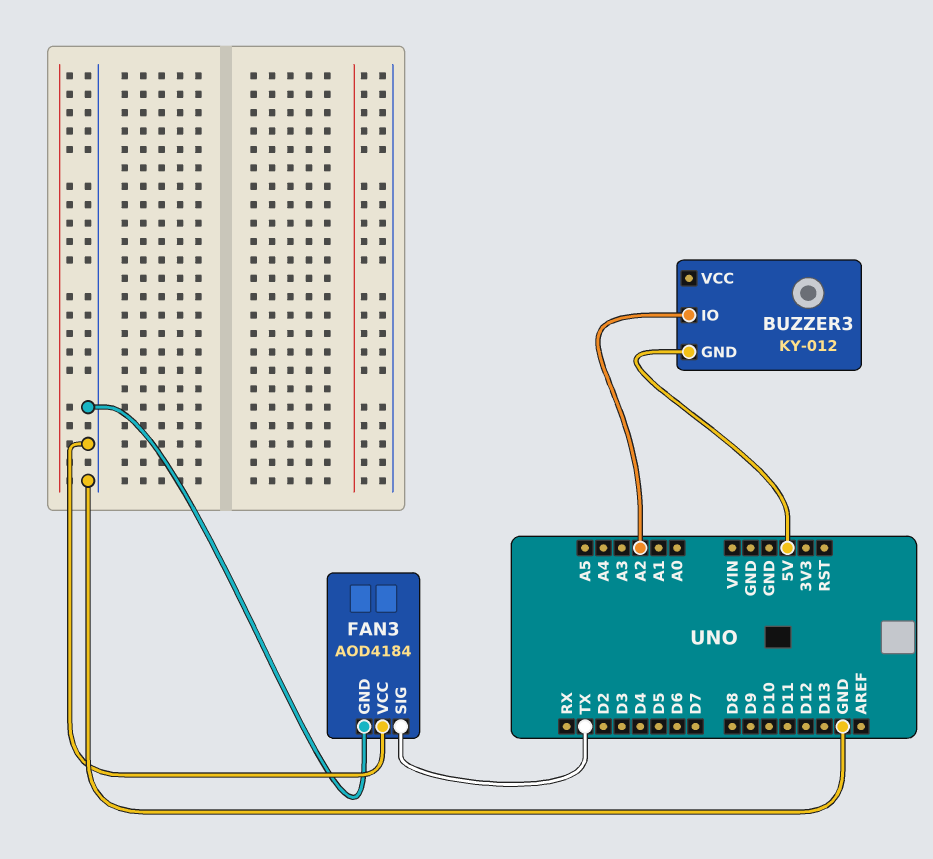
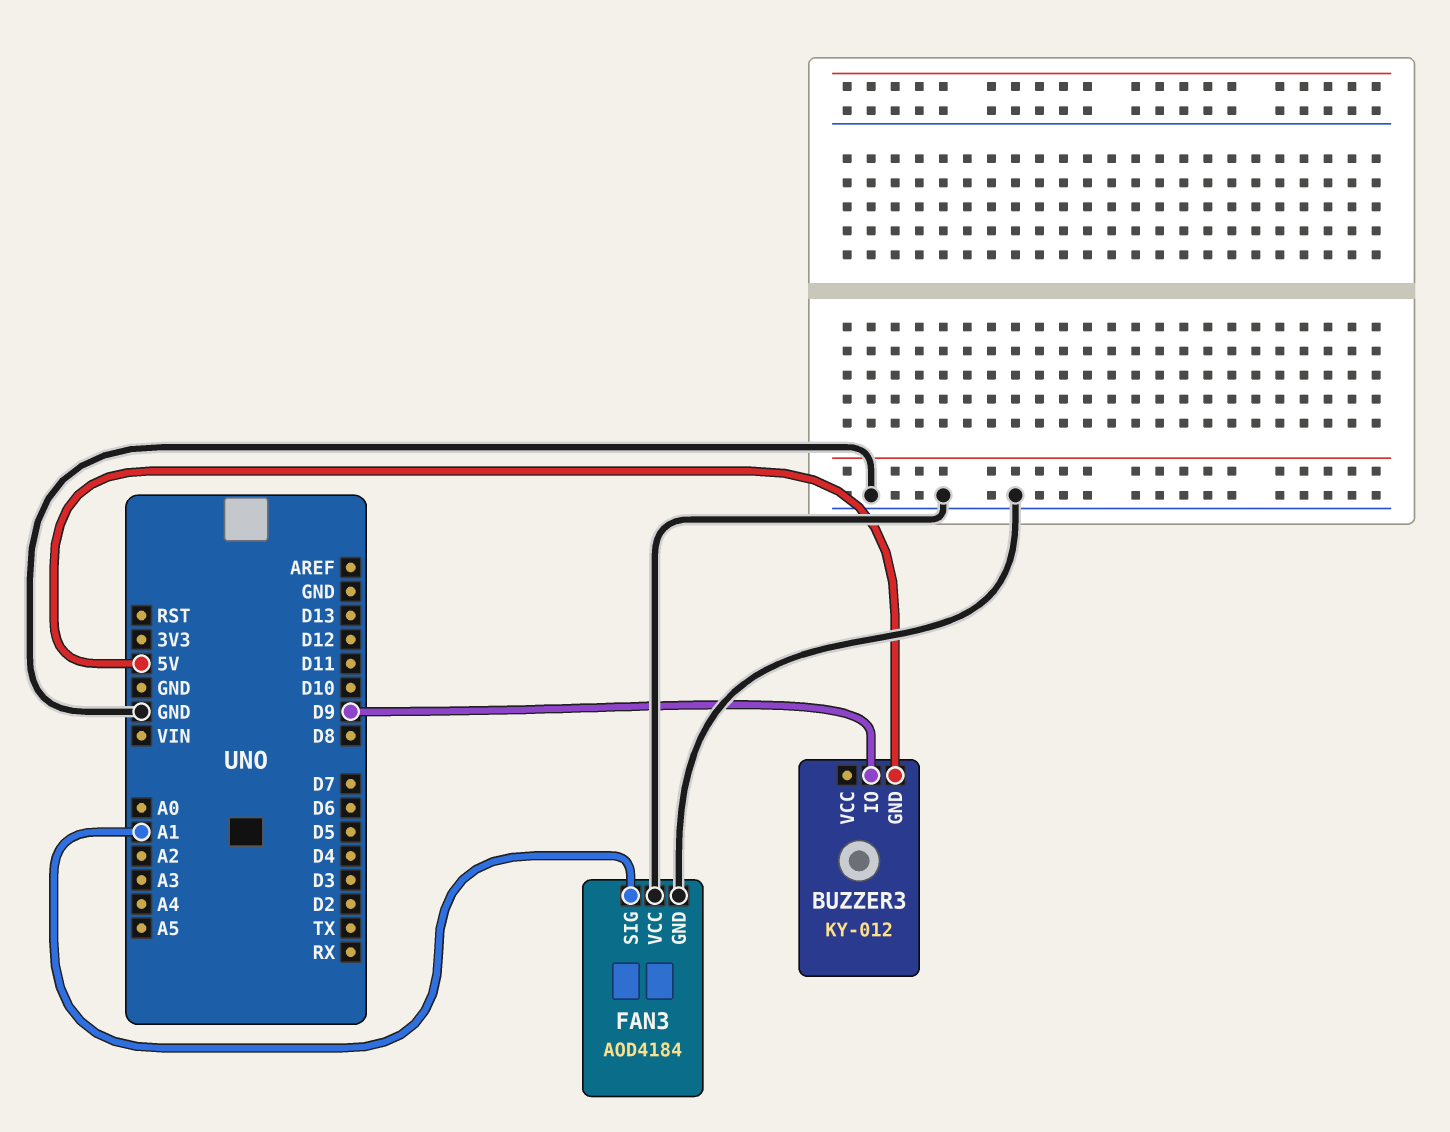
BUZZER3 pin IO: A2 -> D9
FAN3 pin SIG: TX -> A1

